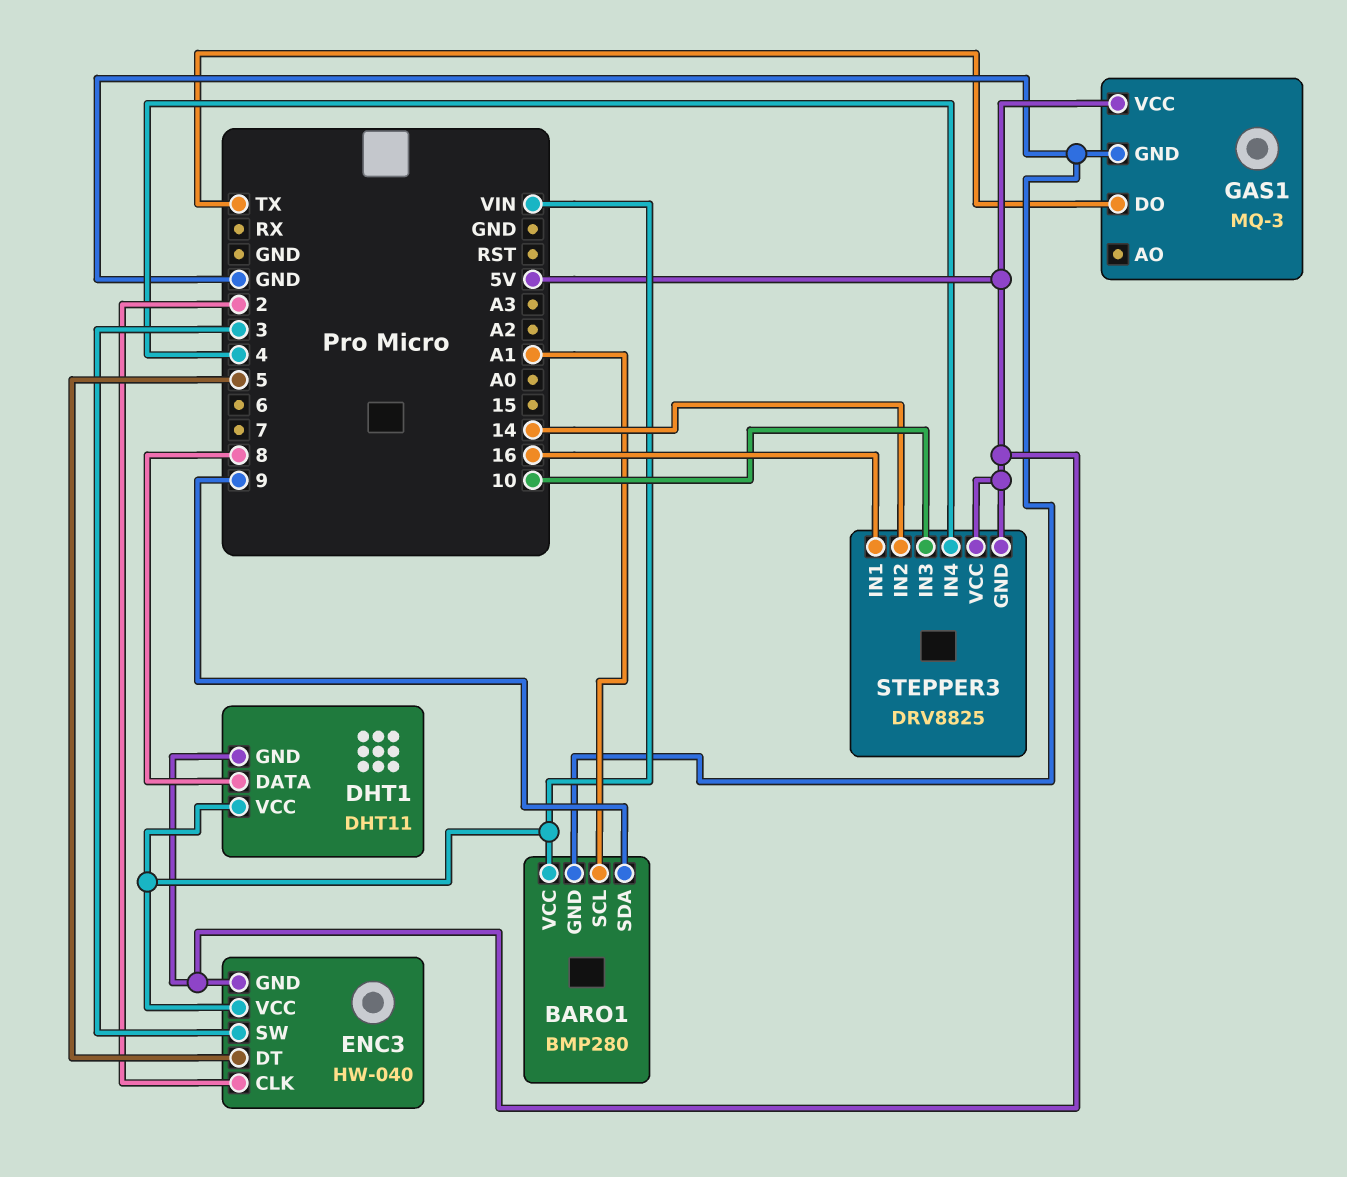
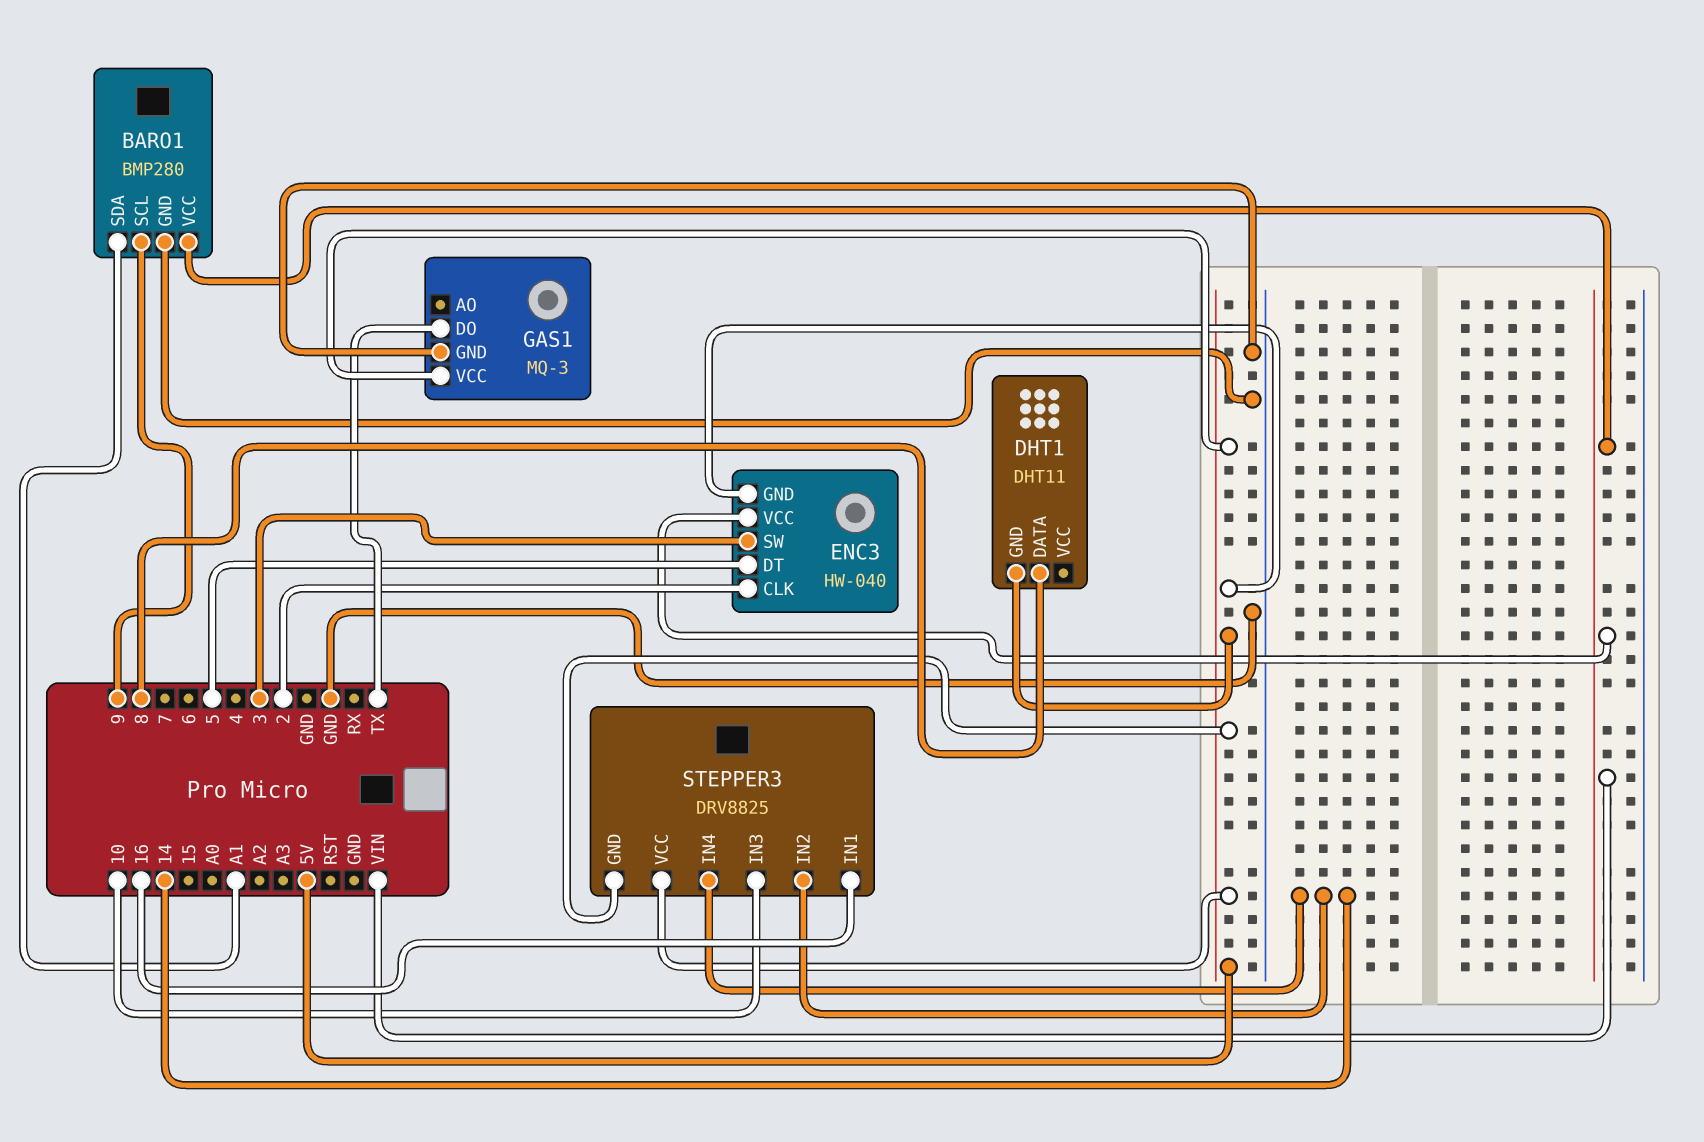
BARO1 pin SCL: A1 -> 9
BARO1 pin SDA: 9 -> A1
DHT1 pin VCC: VIN -> none
STEPPER3 pin IN4: 4 -> 14

